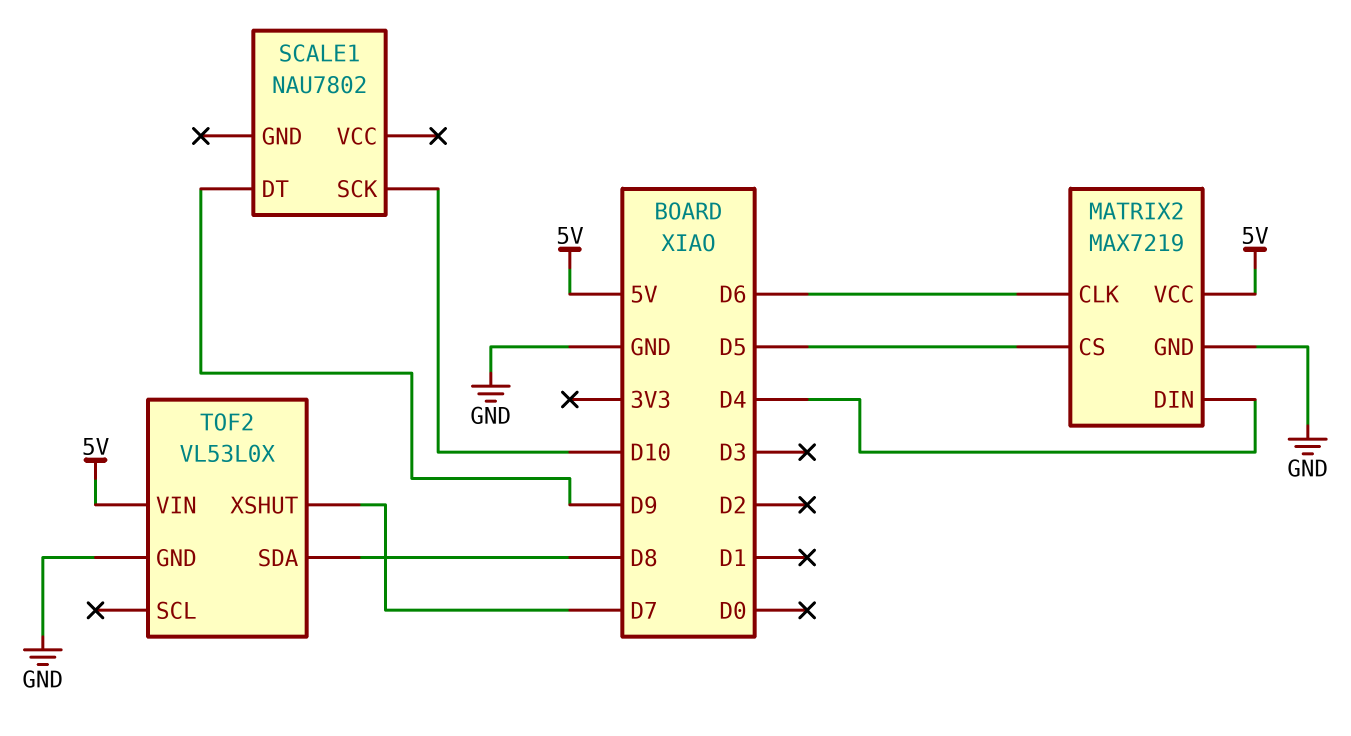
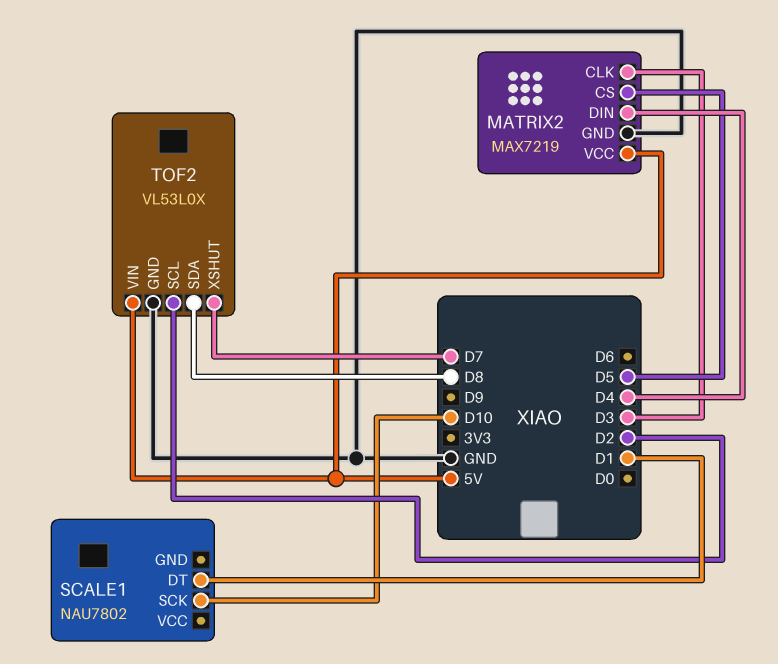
MATRIX2 pin CLK: D6 -> D3
SCALE1 pin DT: D9 -> D1
TOF2 pin SCL: none -> D2

